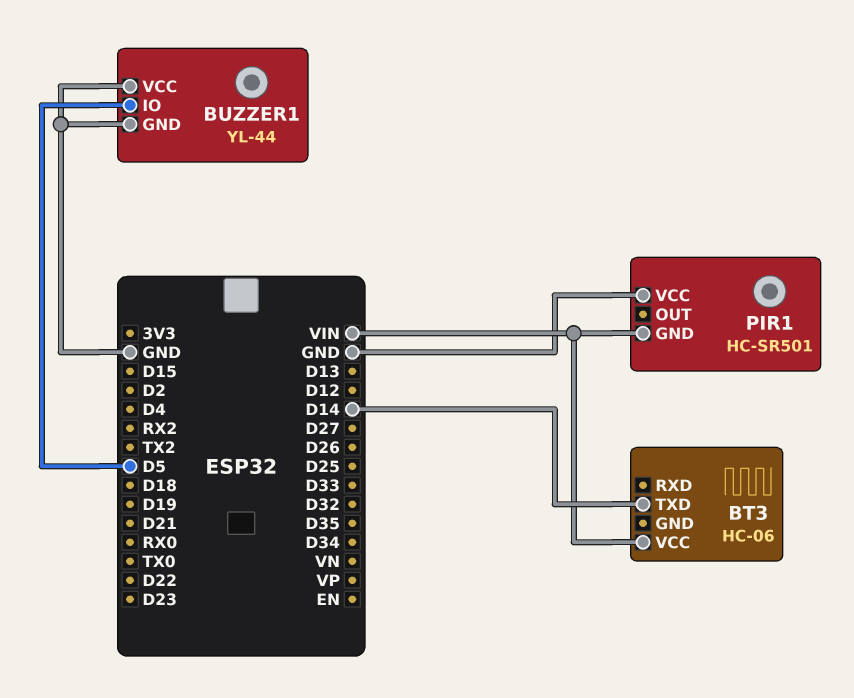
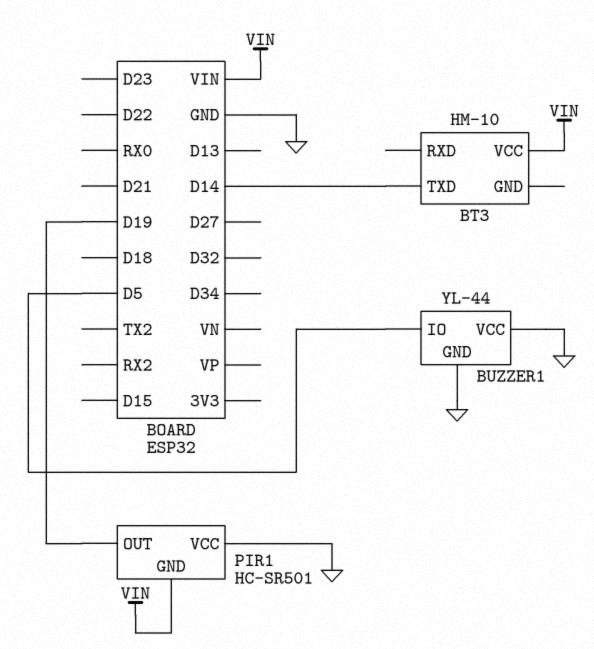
BT3: HC-06 -> HM-10
PIR1 pin OUT: none -> D19

